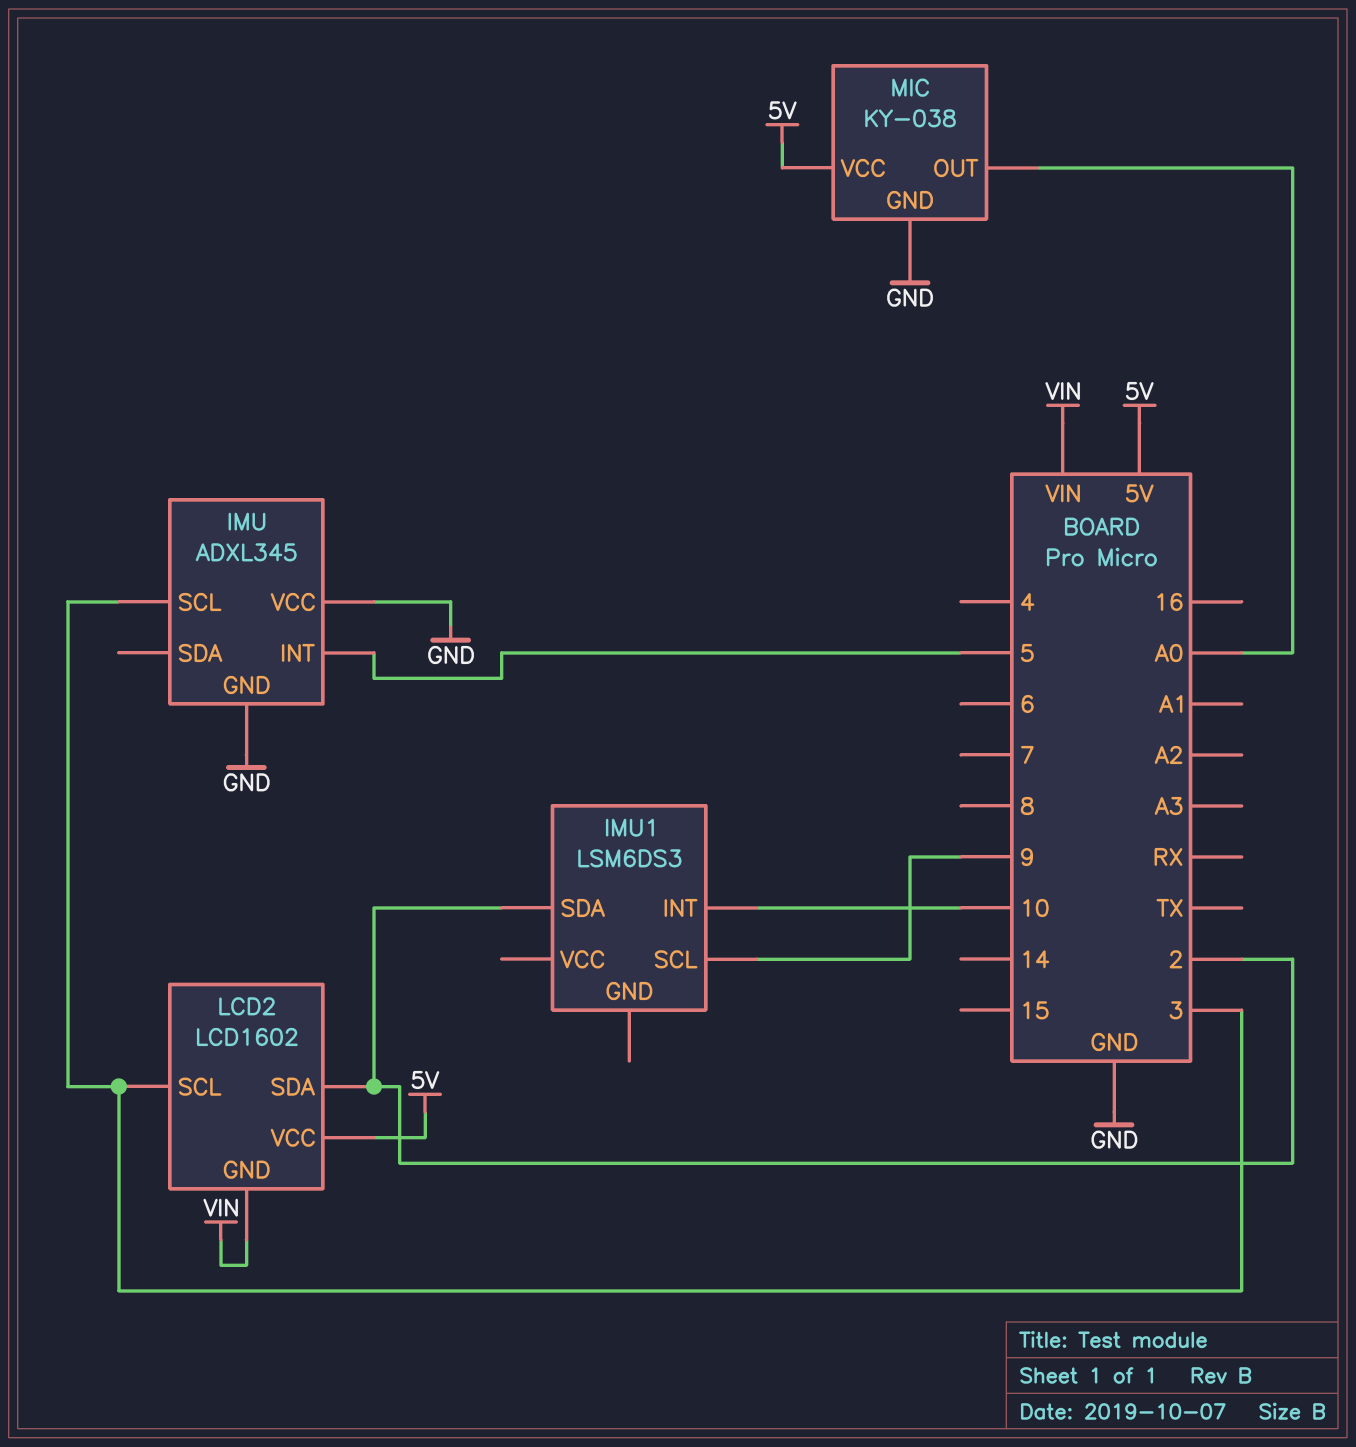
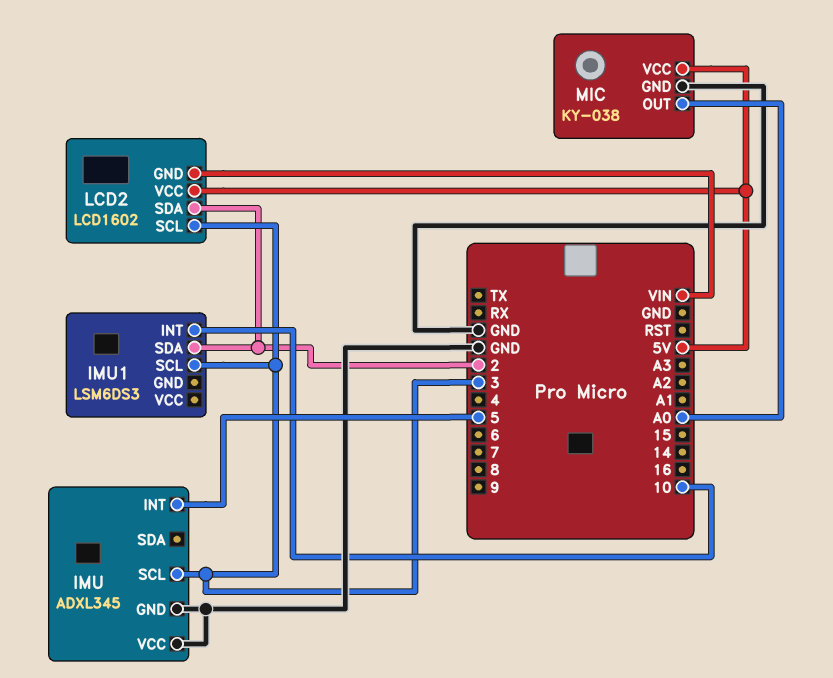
IMU1 pin SCL: 9 -> 3

